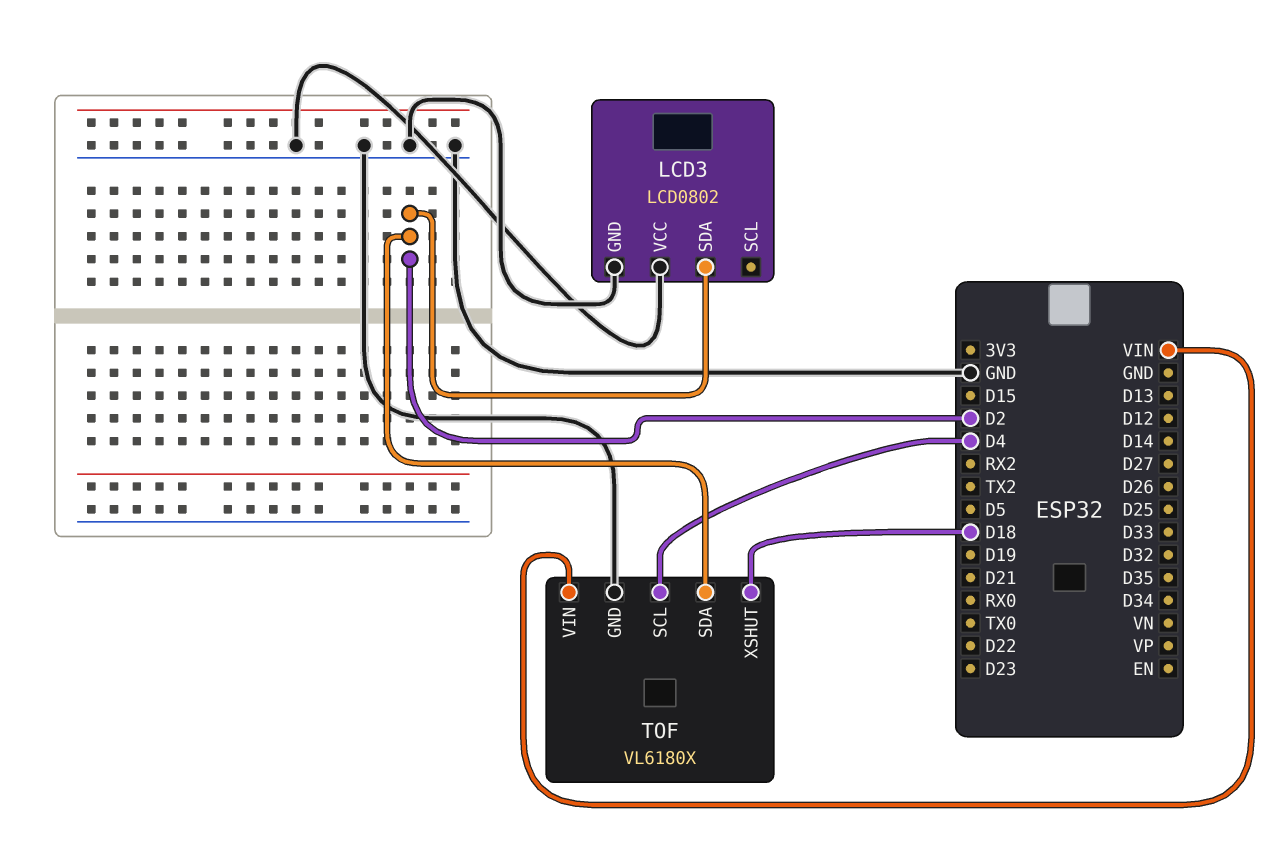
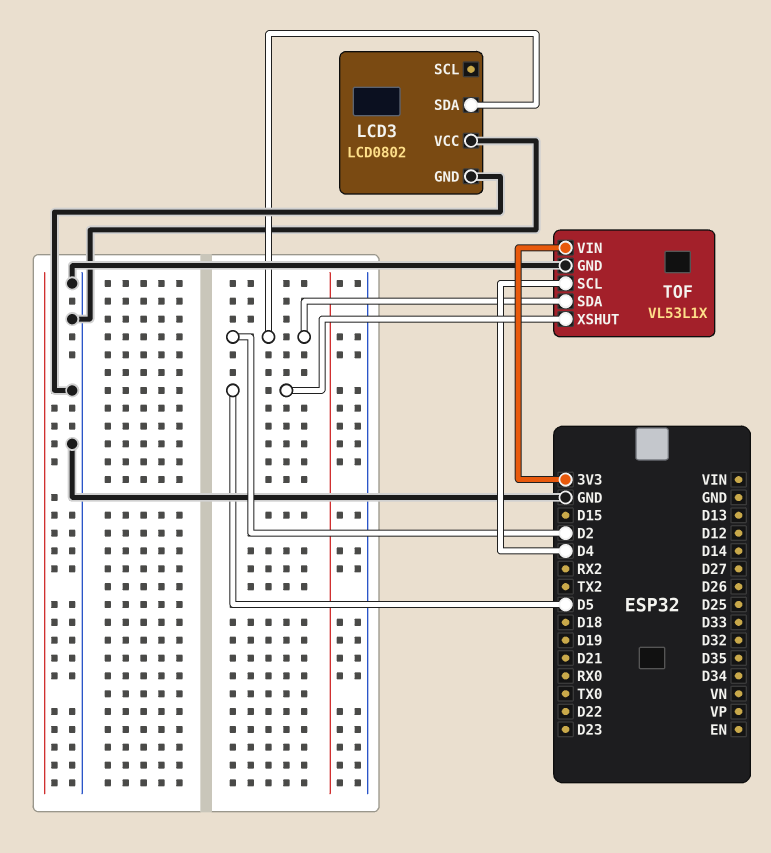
TOF: VL6180X -> VL53L1X
TOF pin VIN: VIN -> 3V3
TOF pin XSHUT: D18 -> D5

